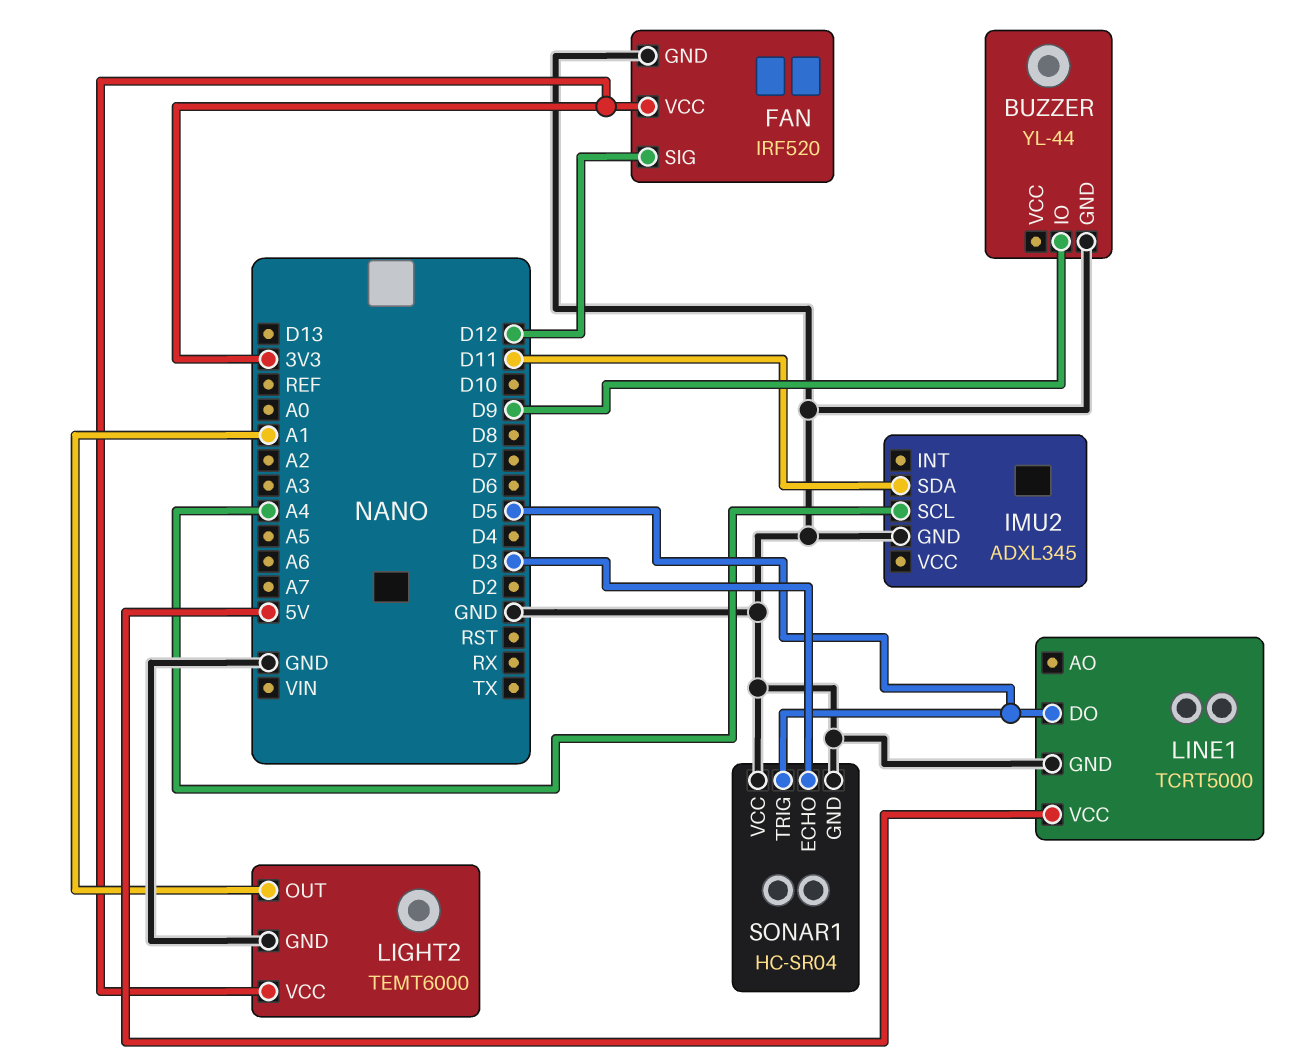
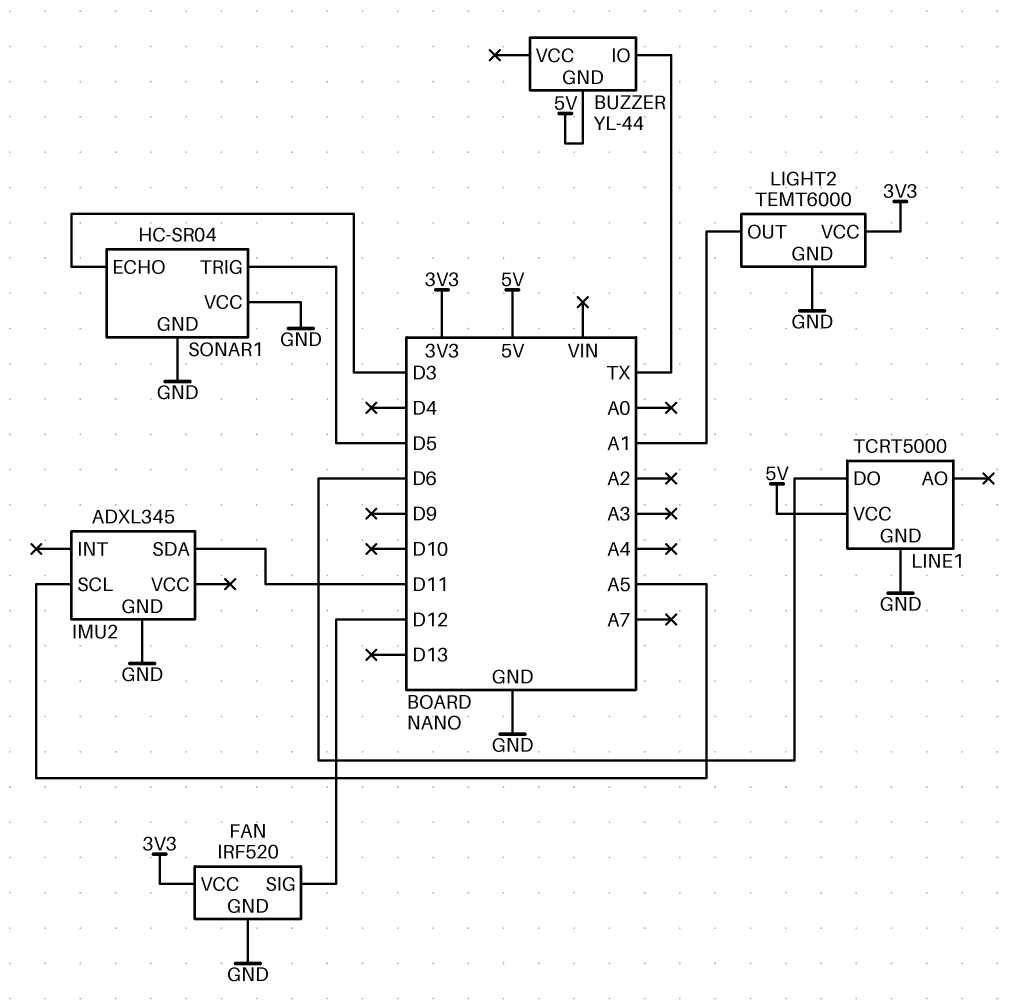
BUZZER pin GND: GND -> 5V
BUZZER pin IO: D9 -> TX
IMU2 pin SCL: A4 -> A5
LINE1 pin DO: D5 -> D6

